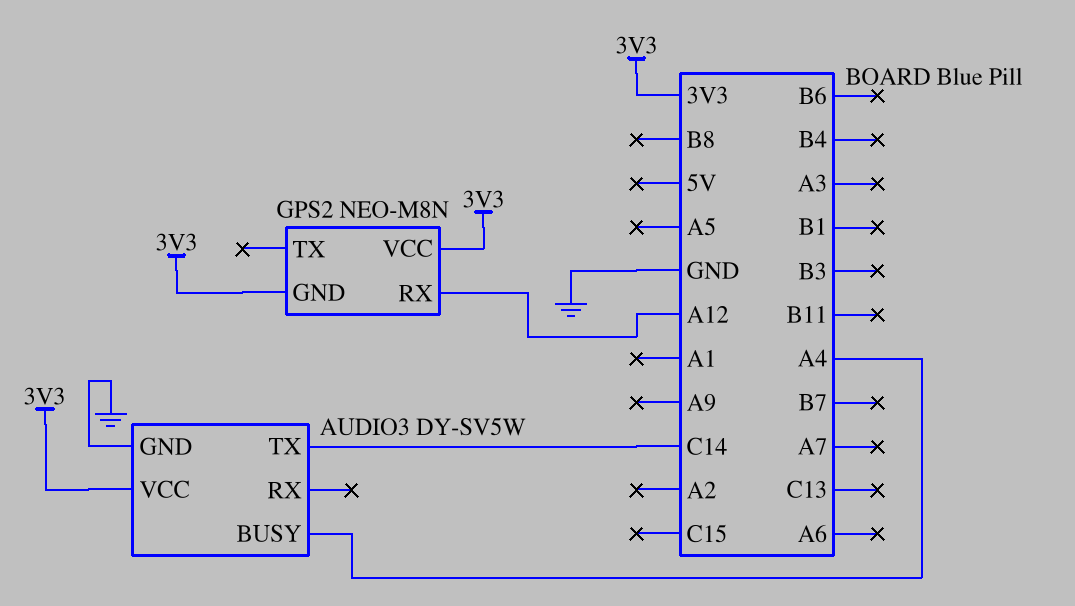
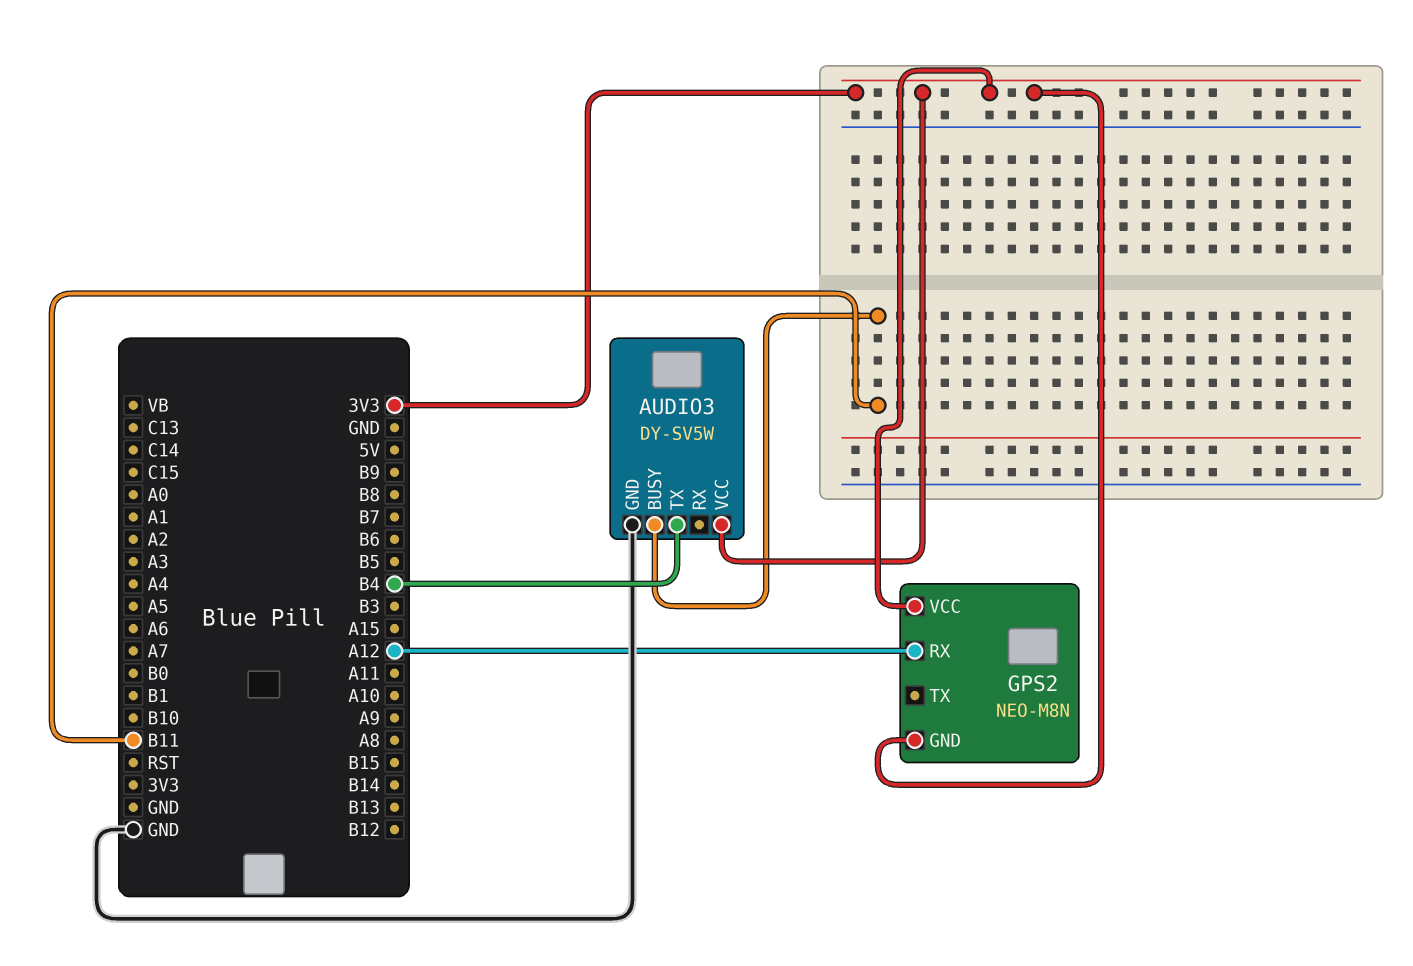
AUDIO3 pin BUSY: A4 -> B11
AUDIO3 pin TX: C14 -> B4

